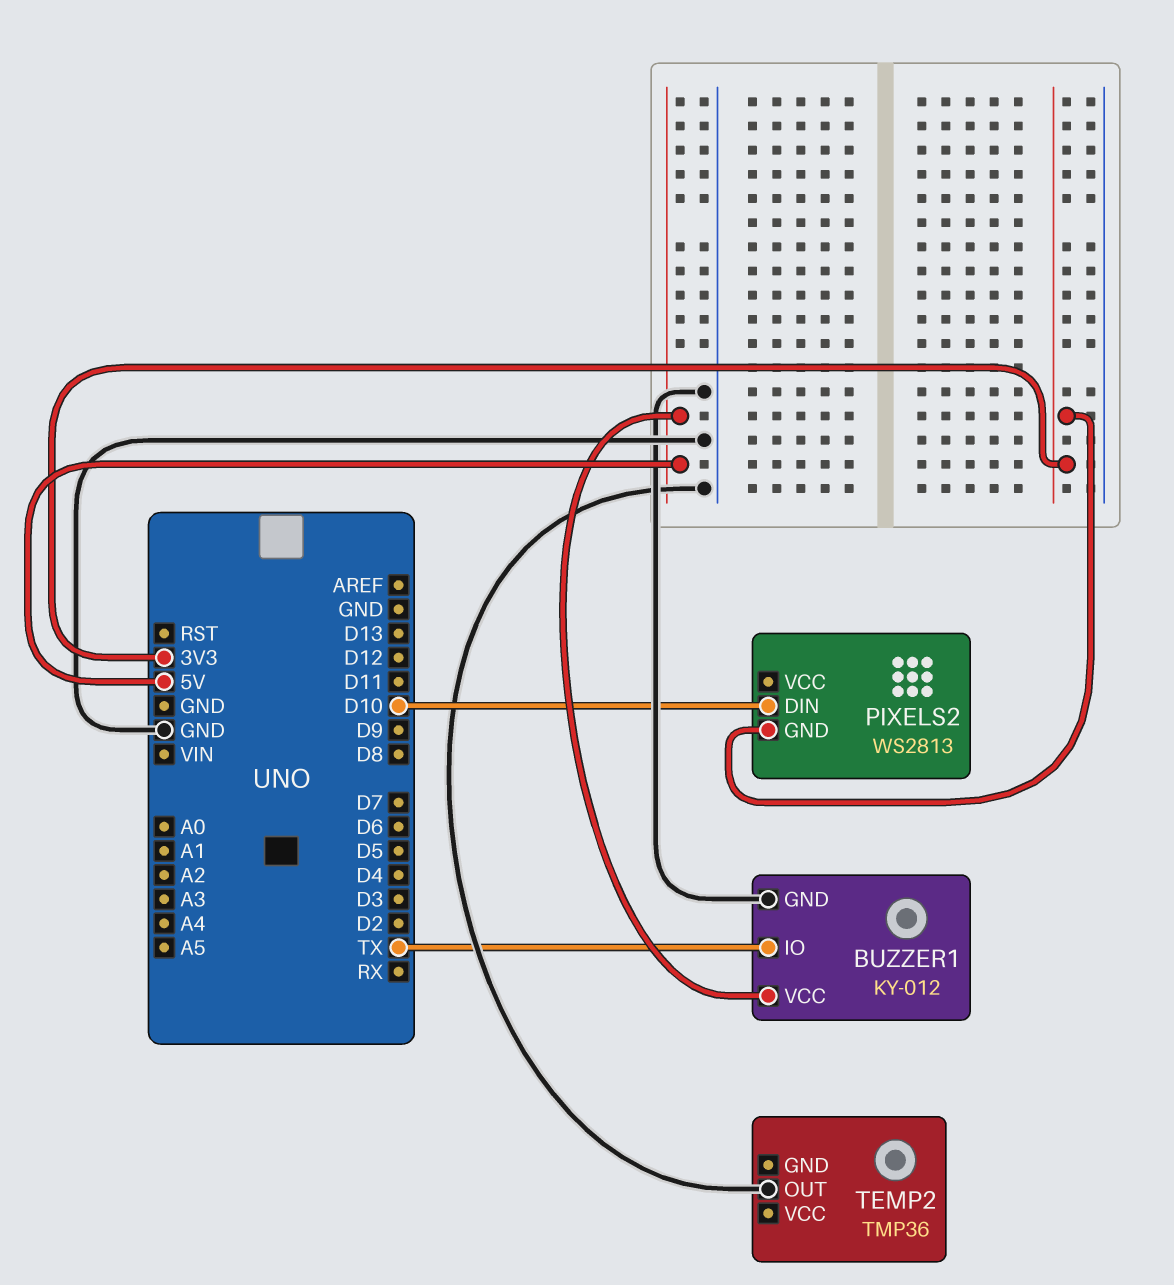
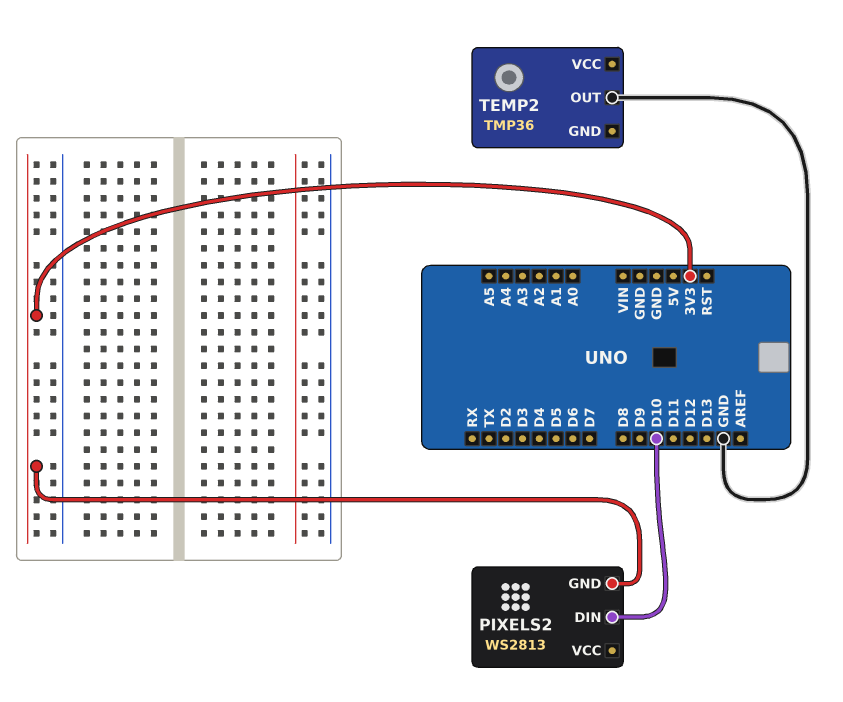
BUZZER1: KY-012 -> none
BUZZER1 pin GND: GND -> none
BUZZER1 pin IO: TX -> none
BUZZER1 pin VCC: 5V -> none

